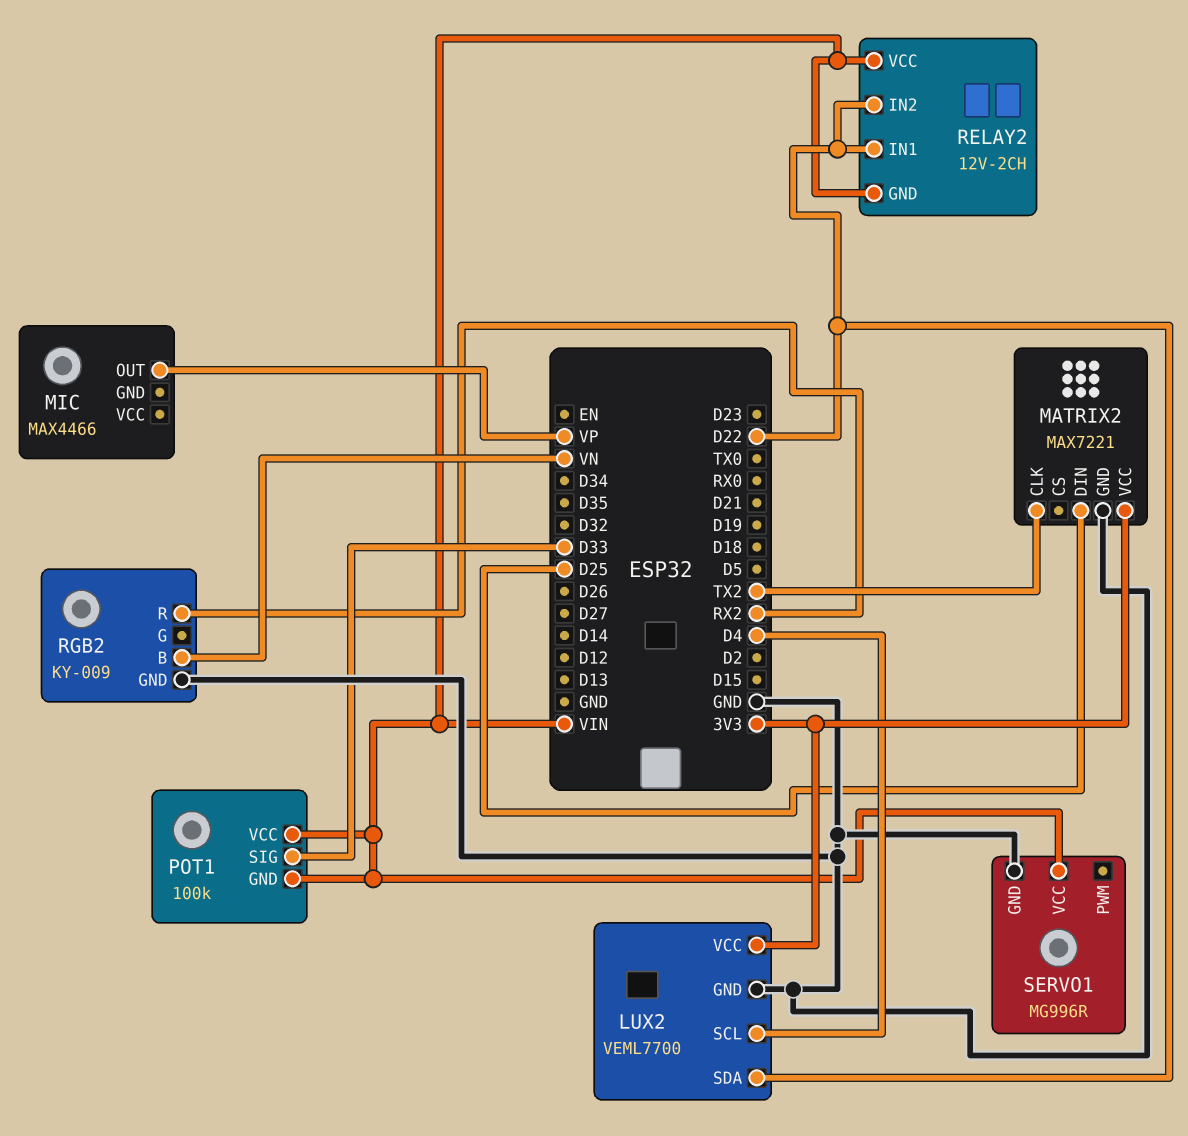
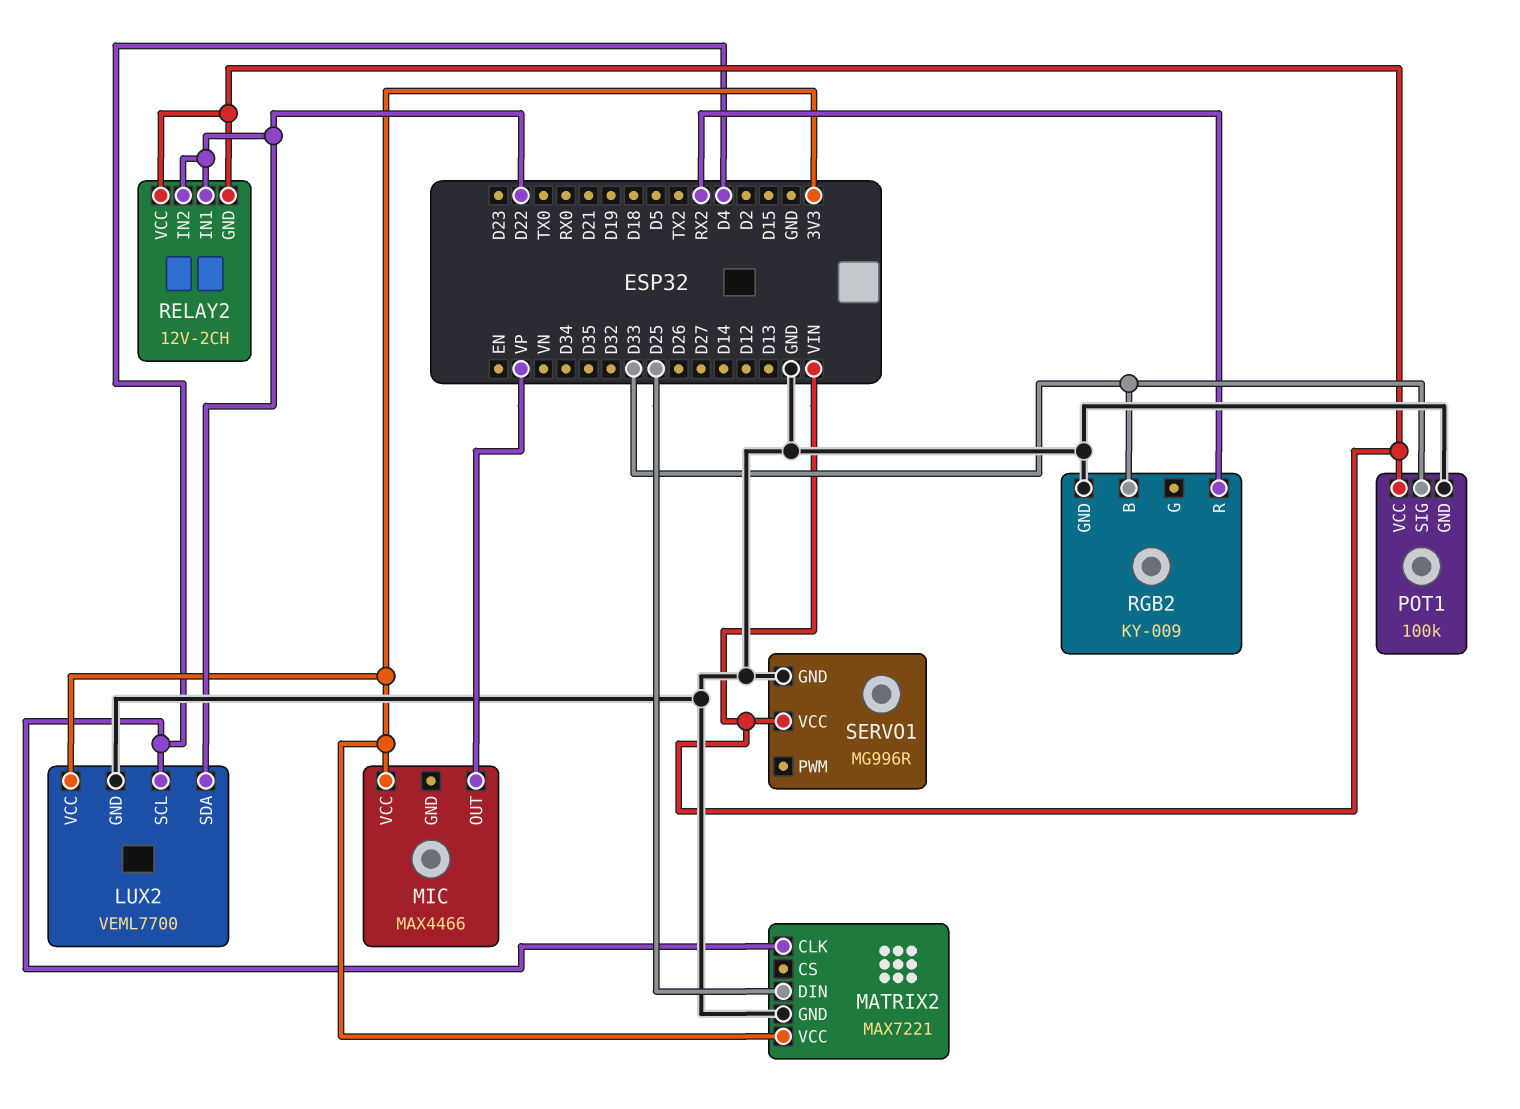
MATRIX2 pin CLK: TX2 -> D4
MIC pin VCC: none -> 3V3
POT1 pin GND: VIN -> GND
RGB2 pin B: VN -> D33

